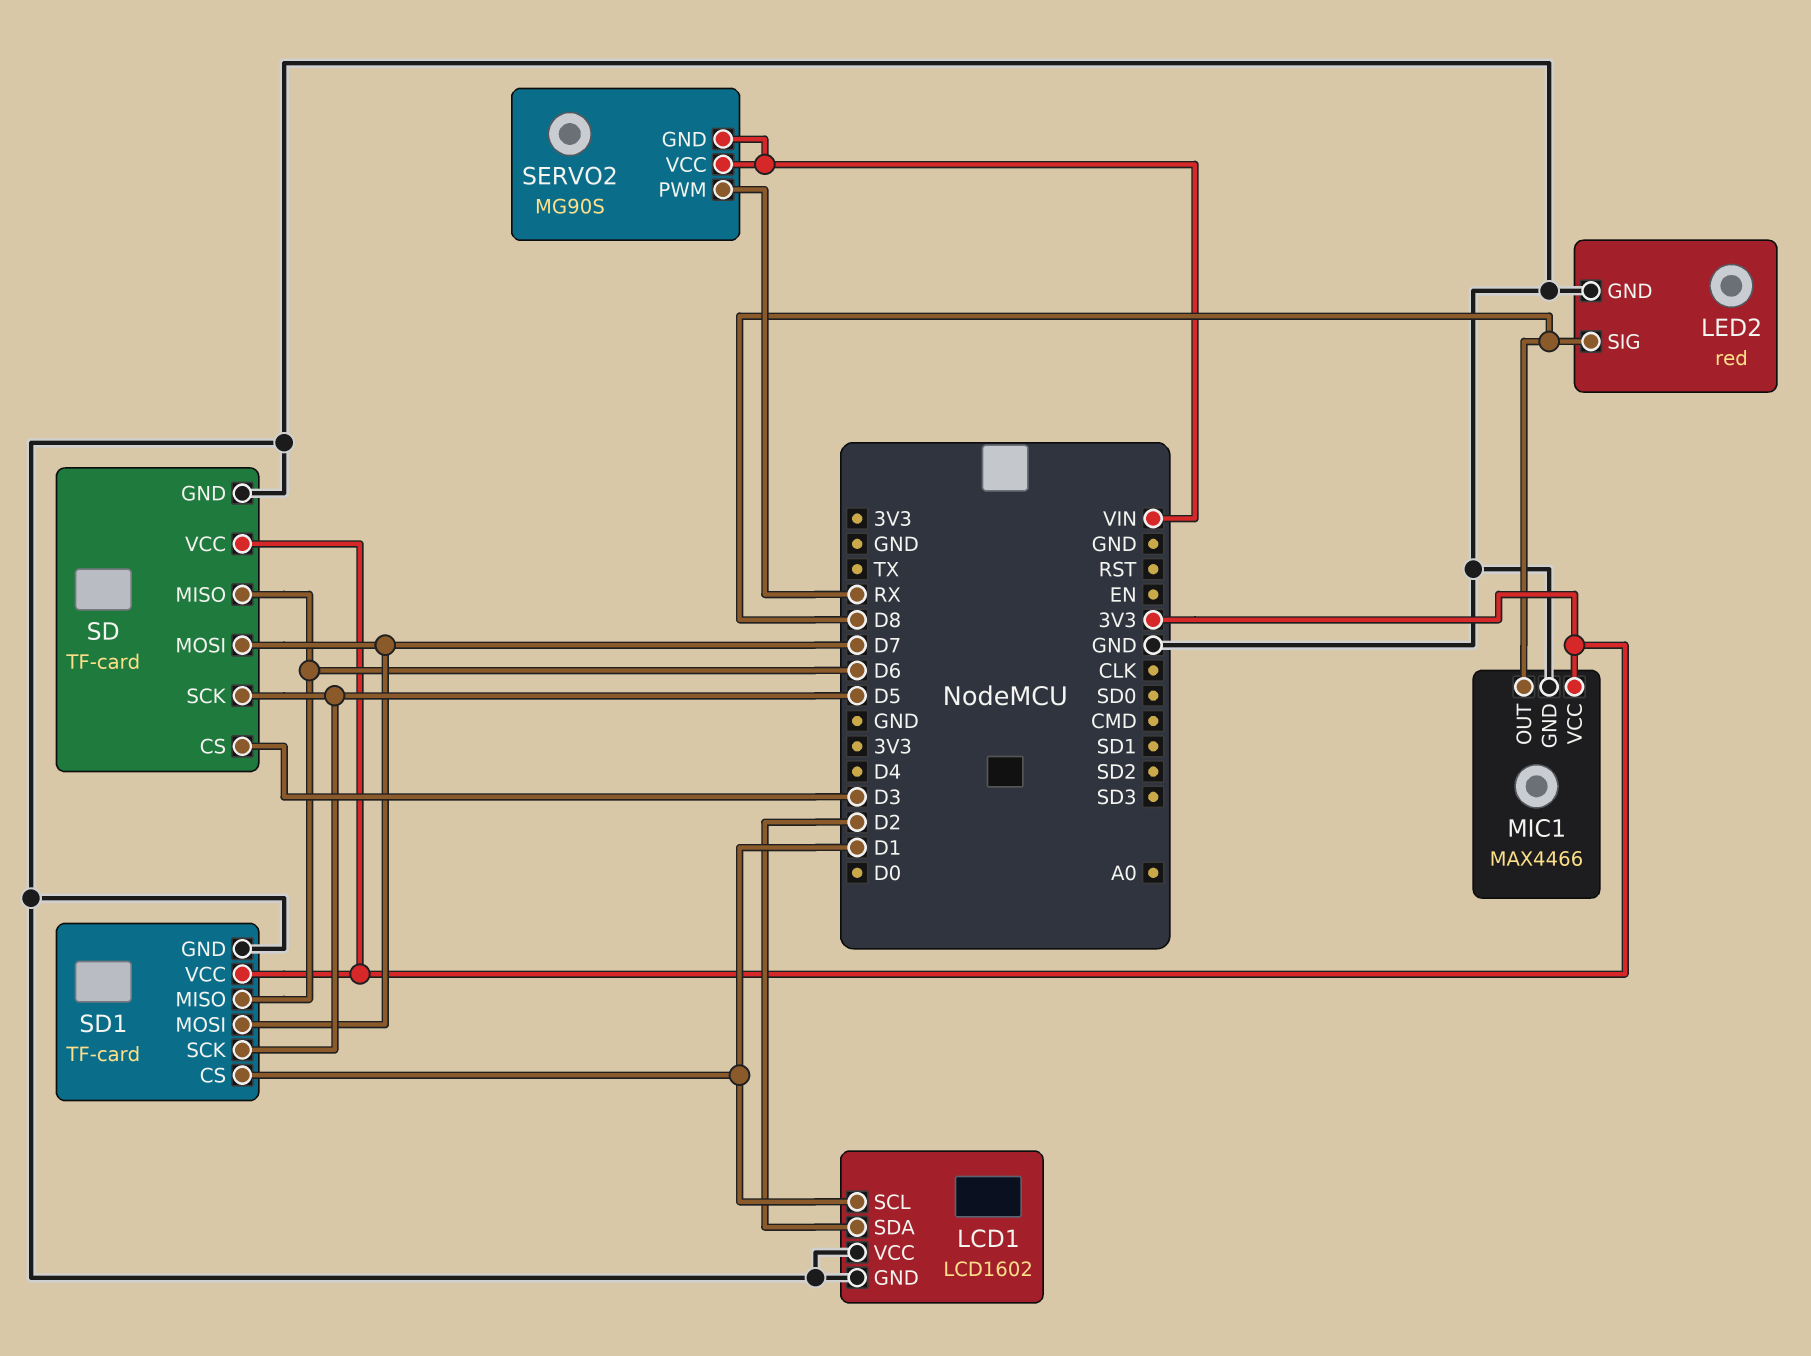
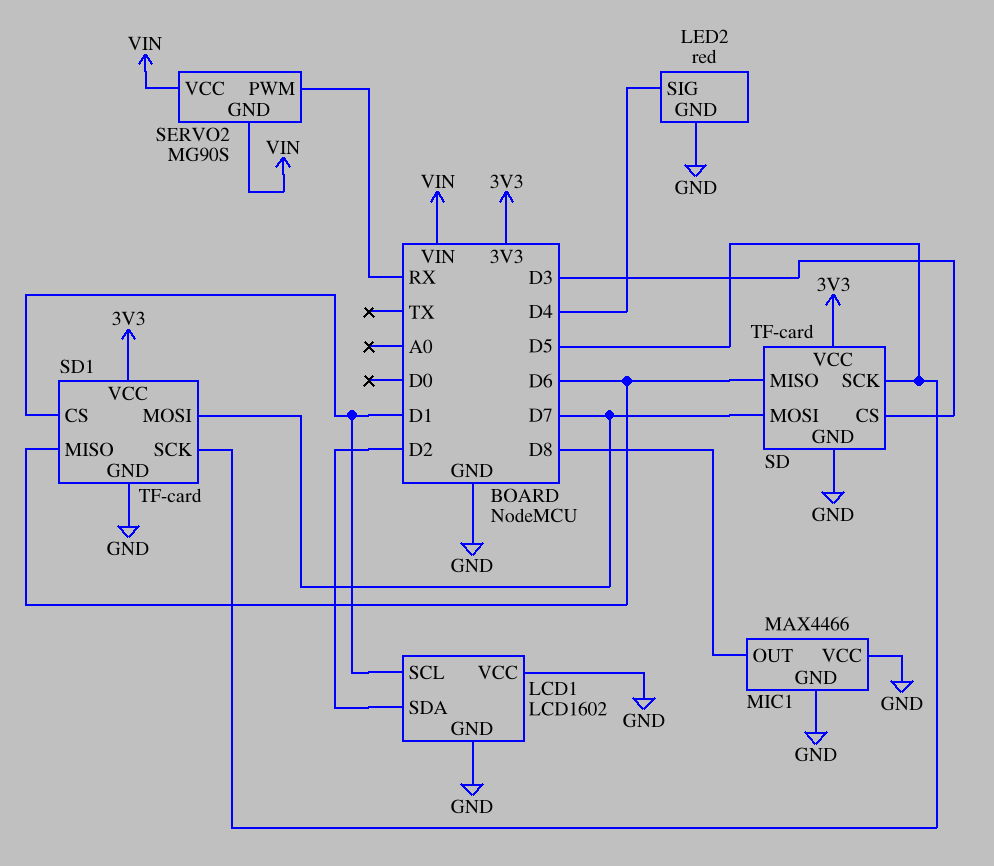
LED2 pin SIG: D8 -> D4
MIC1 pin VCC: 3V3 -> GND

